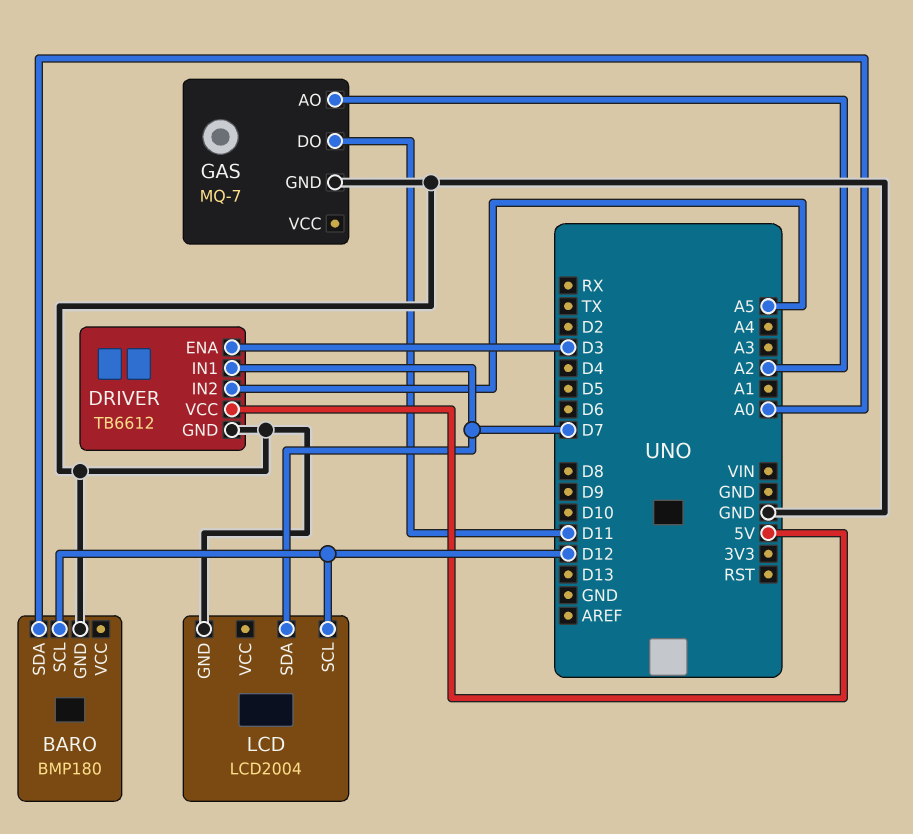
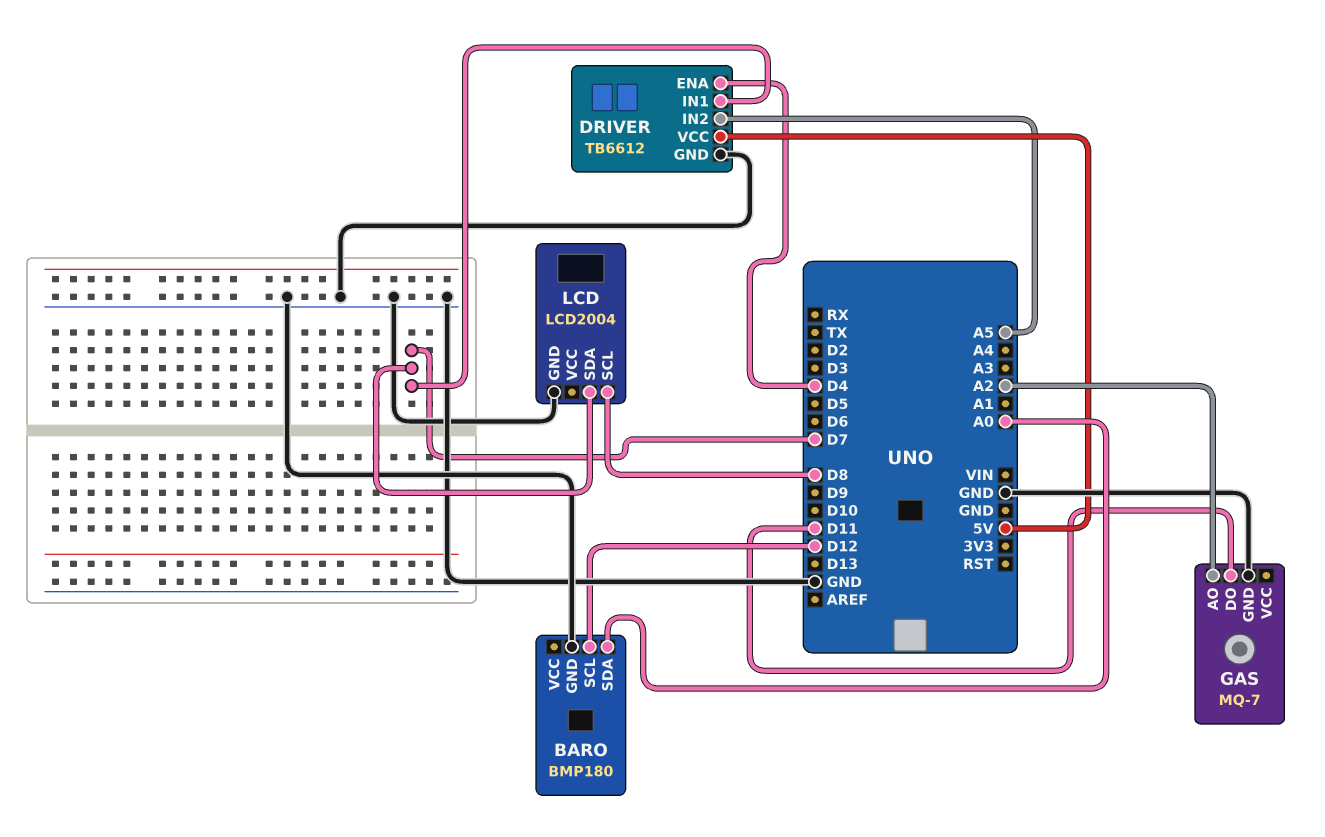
DRIVER pin ENA: D3 -> D4
LCD pin SCL: D12 -> D8

